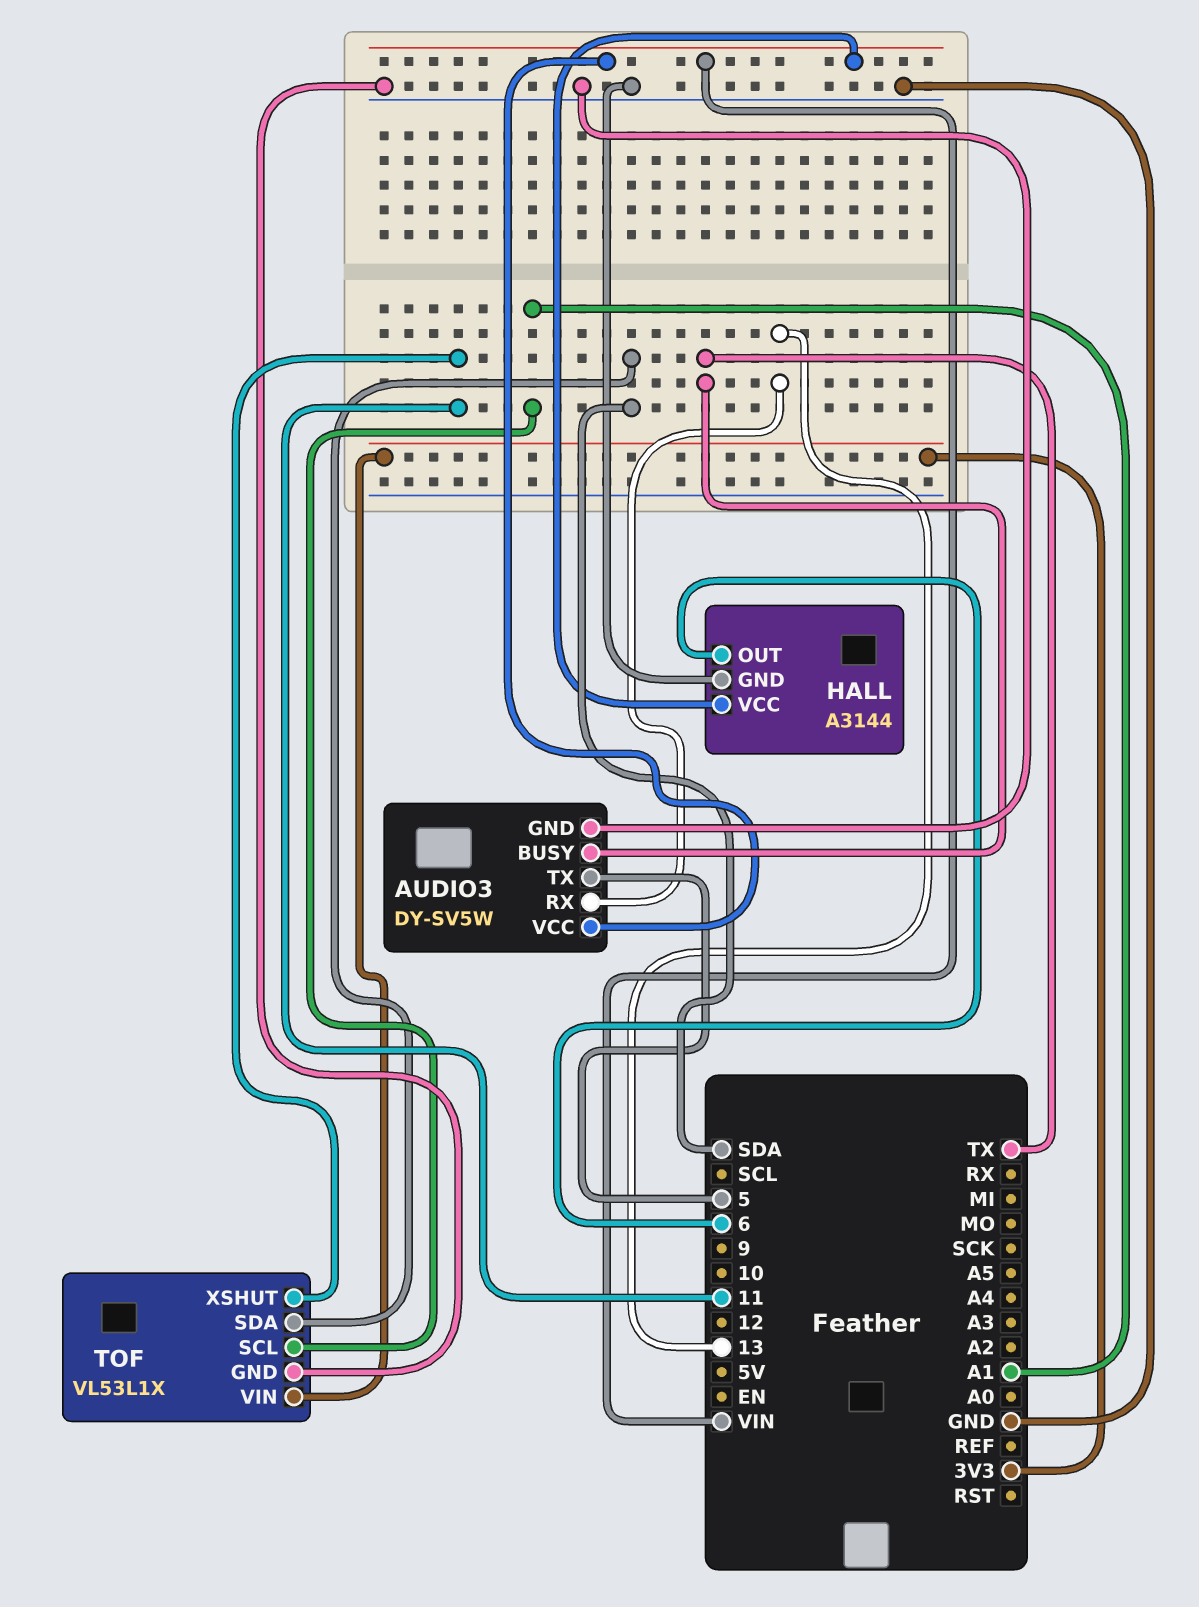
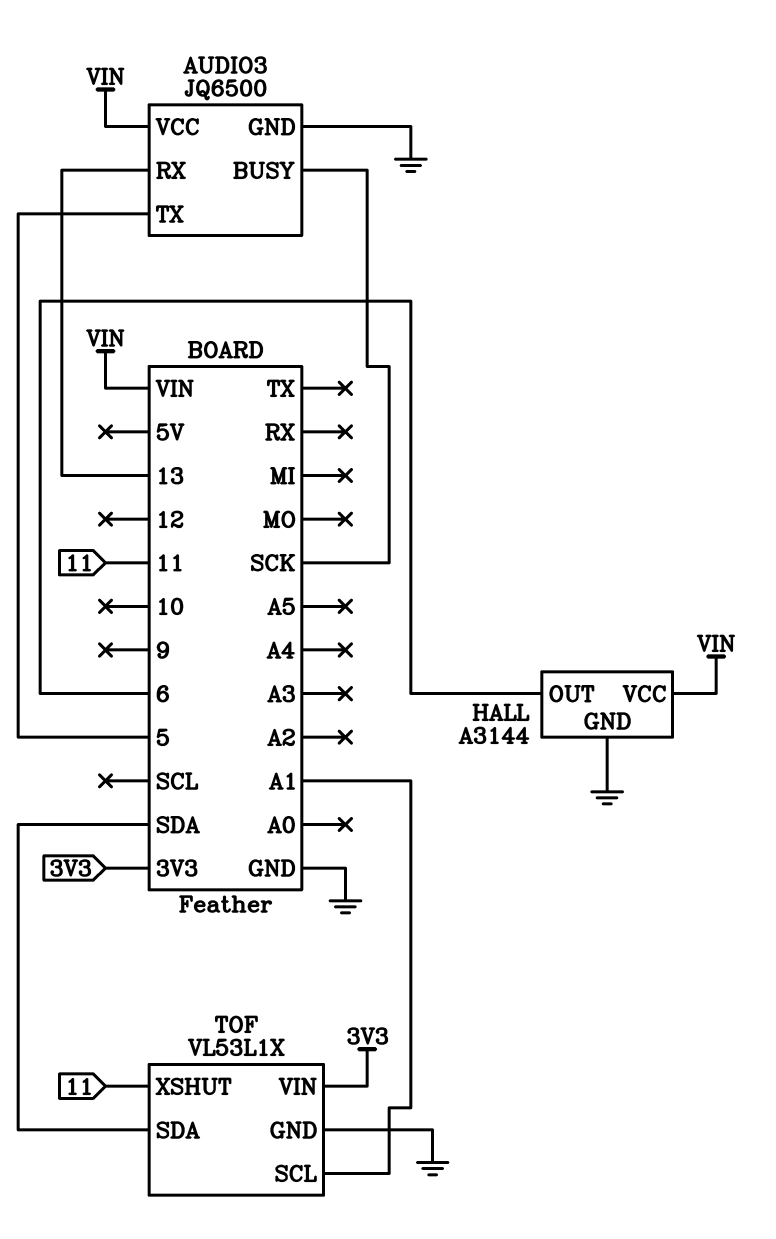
AUDIO3: DY-SV5W -> JQ6500
AUDIO3 pin BUSY: TX -> SCK

